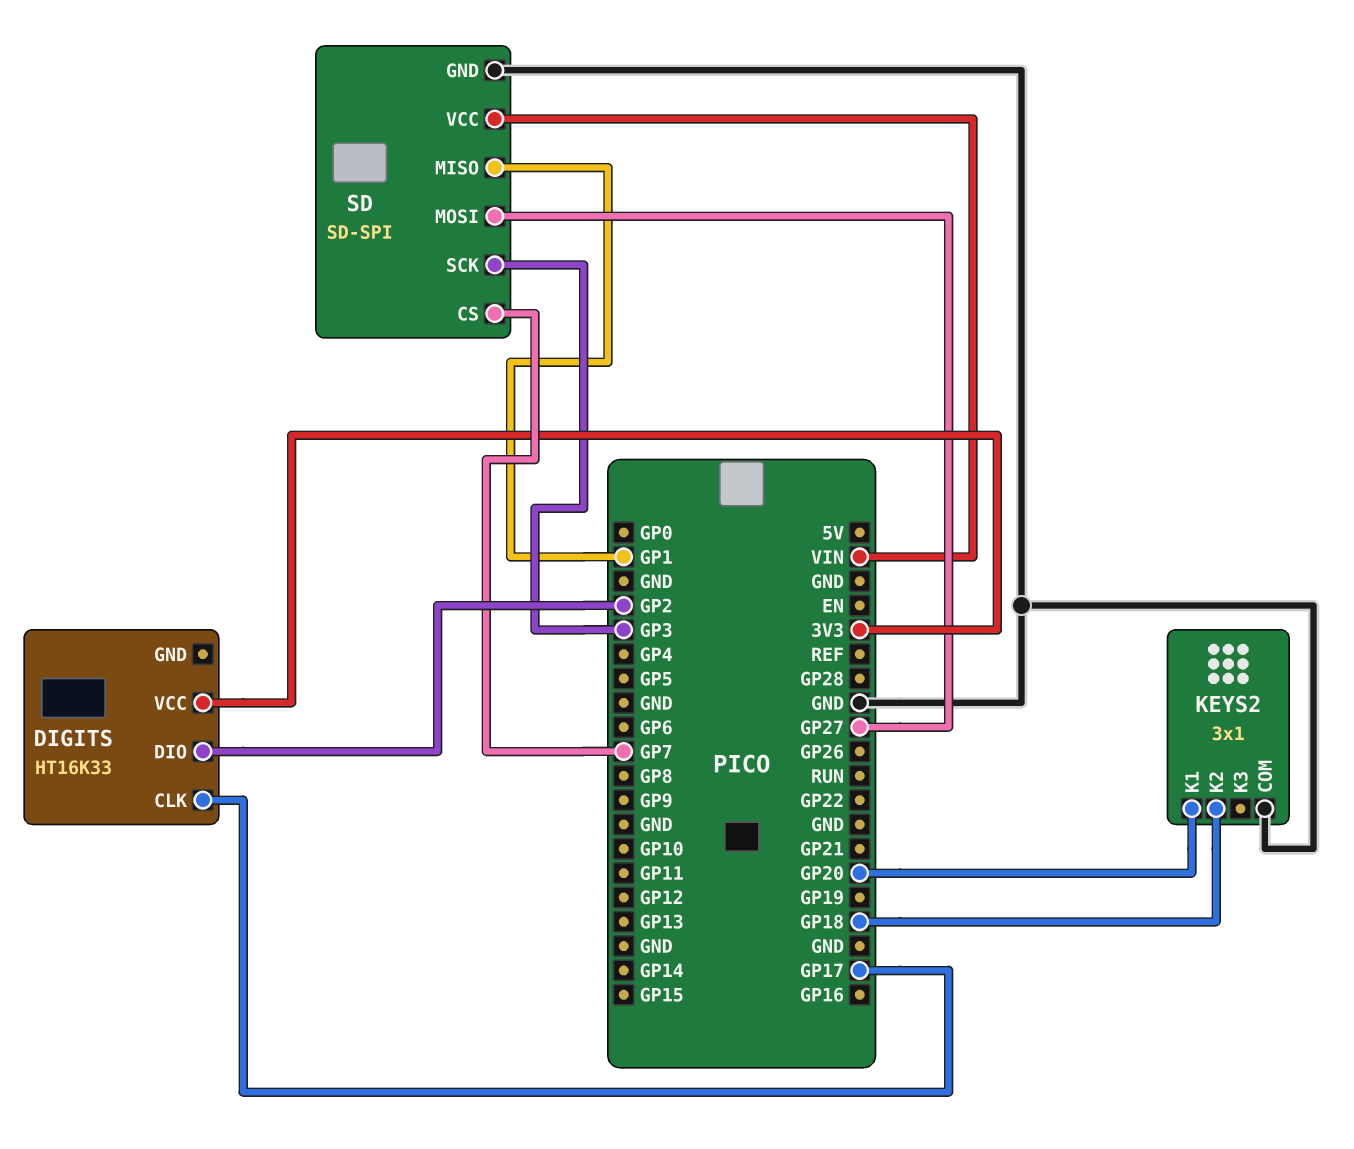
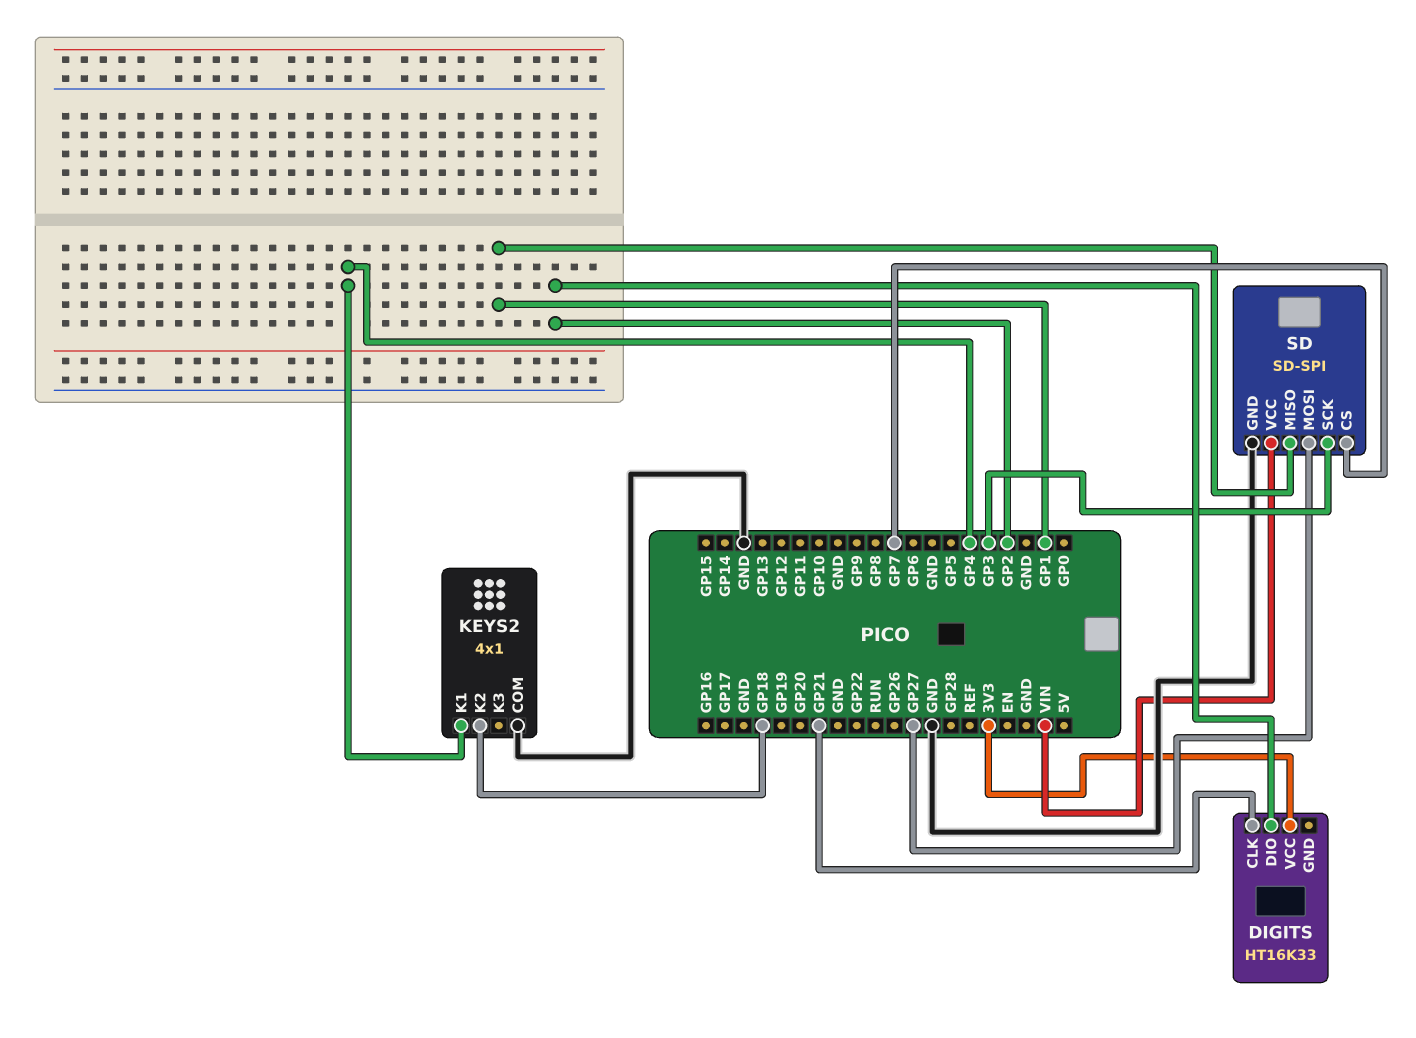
DIGITS pin CLK: GP17 -> GP21
KEYS2: 3x1 -> 4x1
KEYS2 pin K1: GP20 -> GP4

